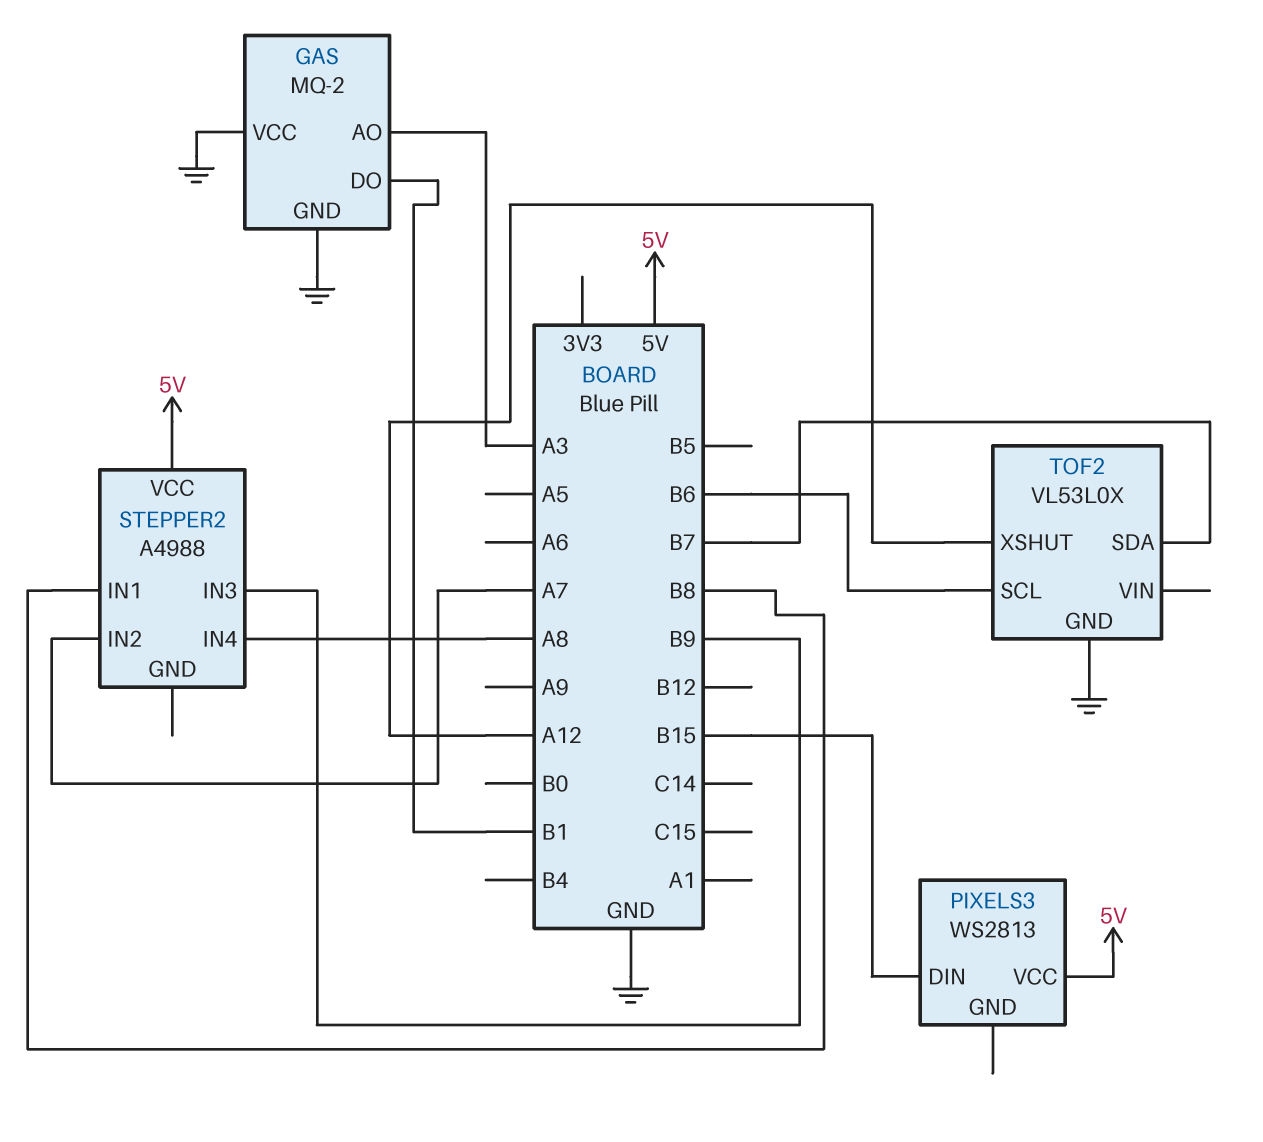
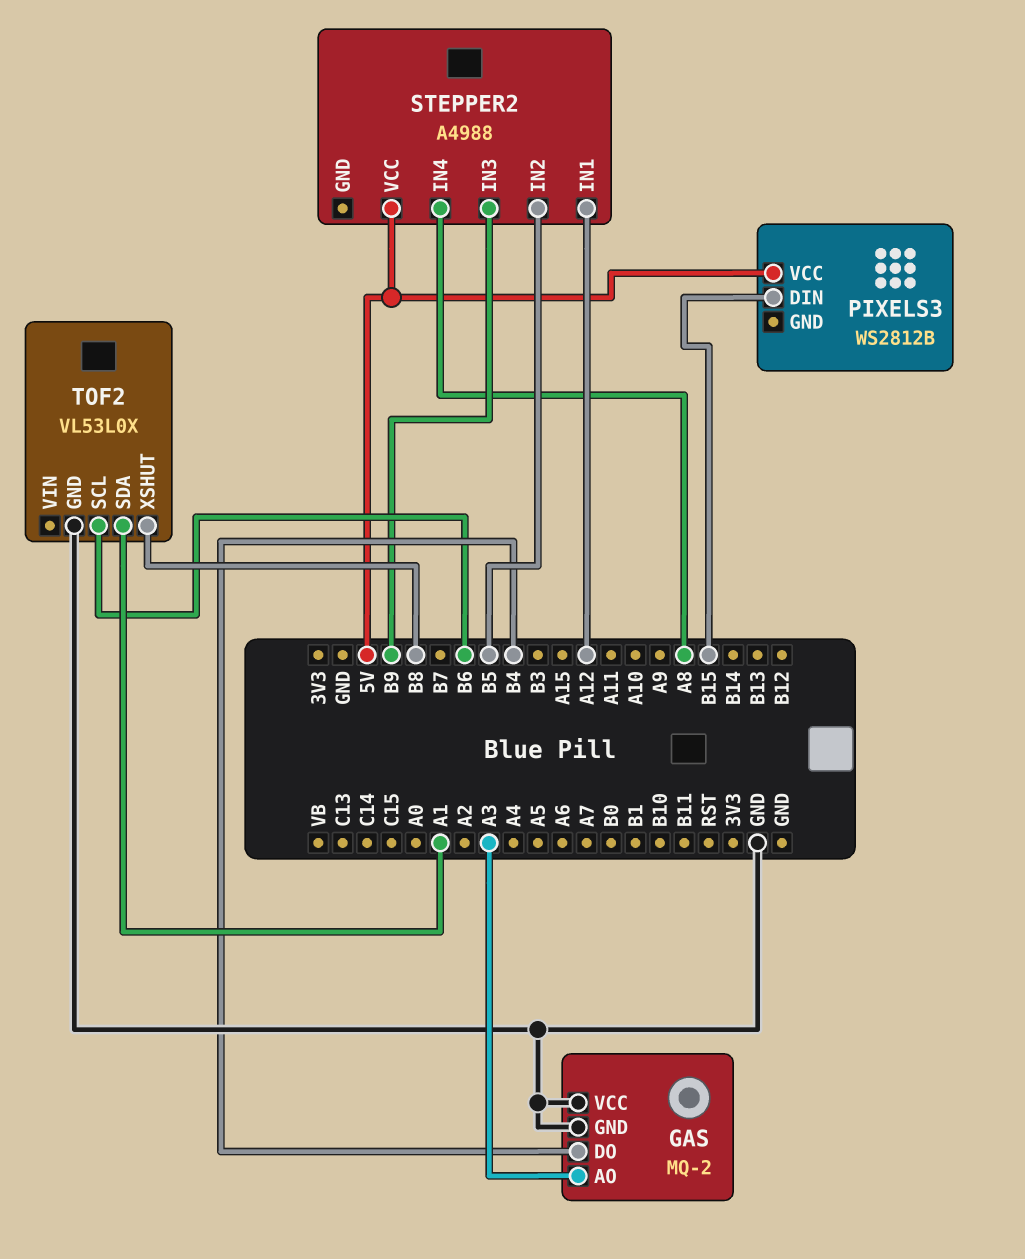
GAS pin DO: B1 -> B4
PIXELS3: WS2813 -> WS2812B
STEPPER2 pin IN1: B8 -> A12
STEPPER2 pin IN2: A7 -> B5
TOF2 pin SDA: B7 -> A1
TOF2 pin XSHUT: A12 -> B8

